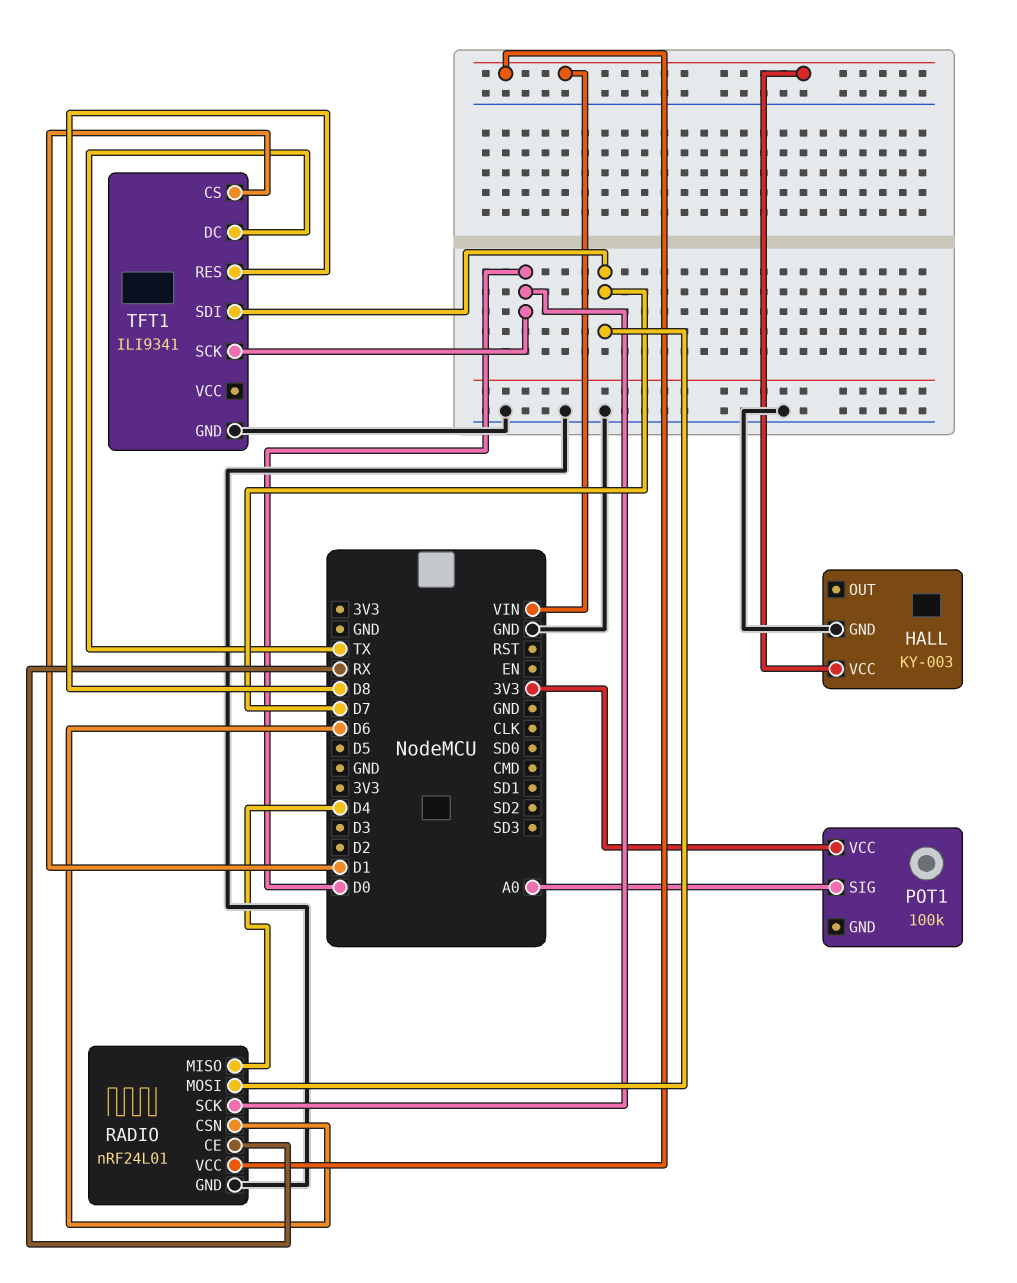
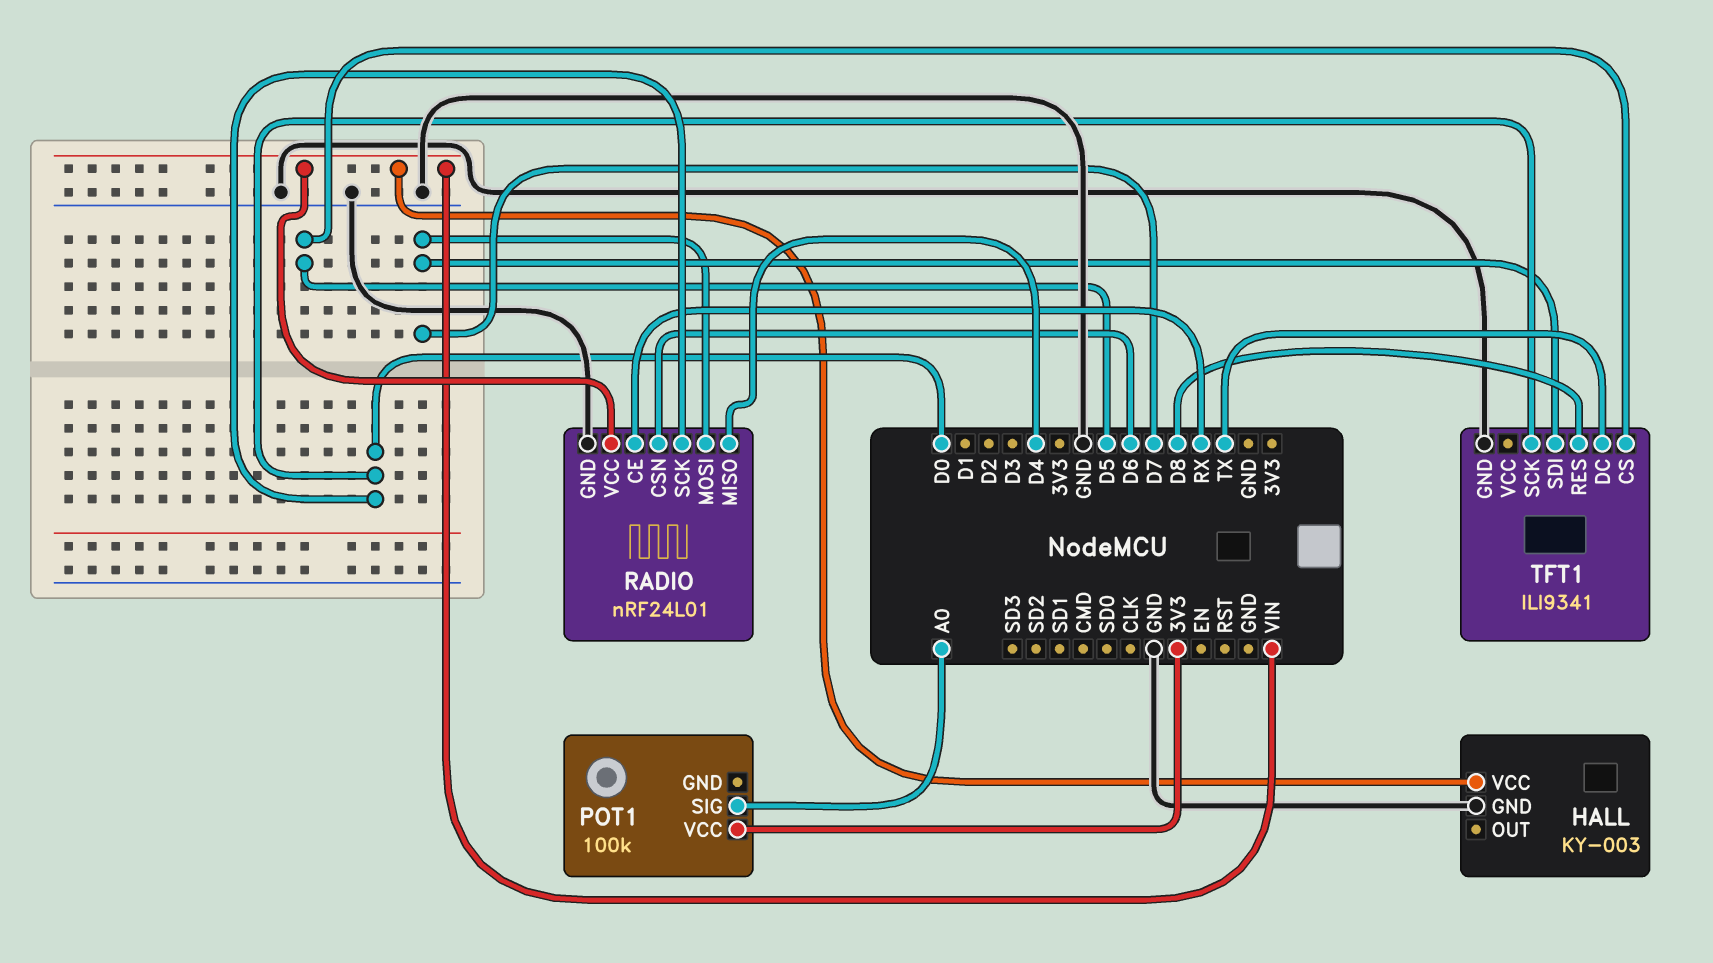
TFT1 pin CS: D1 -> D5

